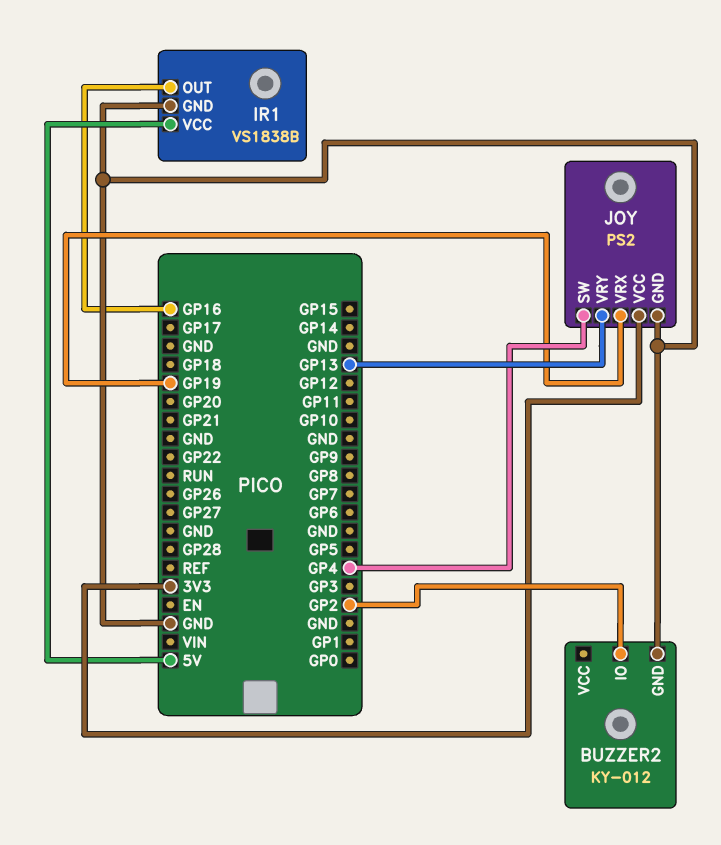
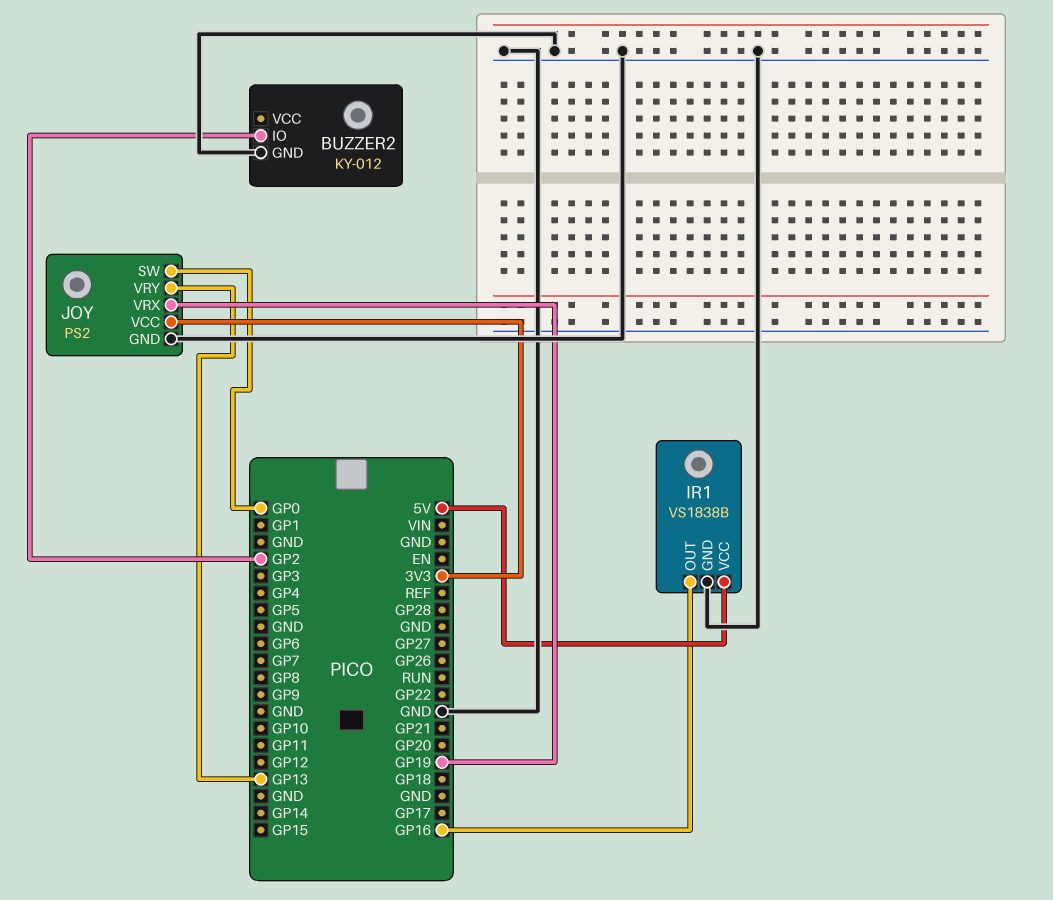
JOY pin SW: GP4 -> GP0

